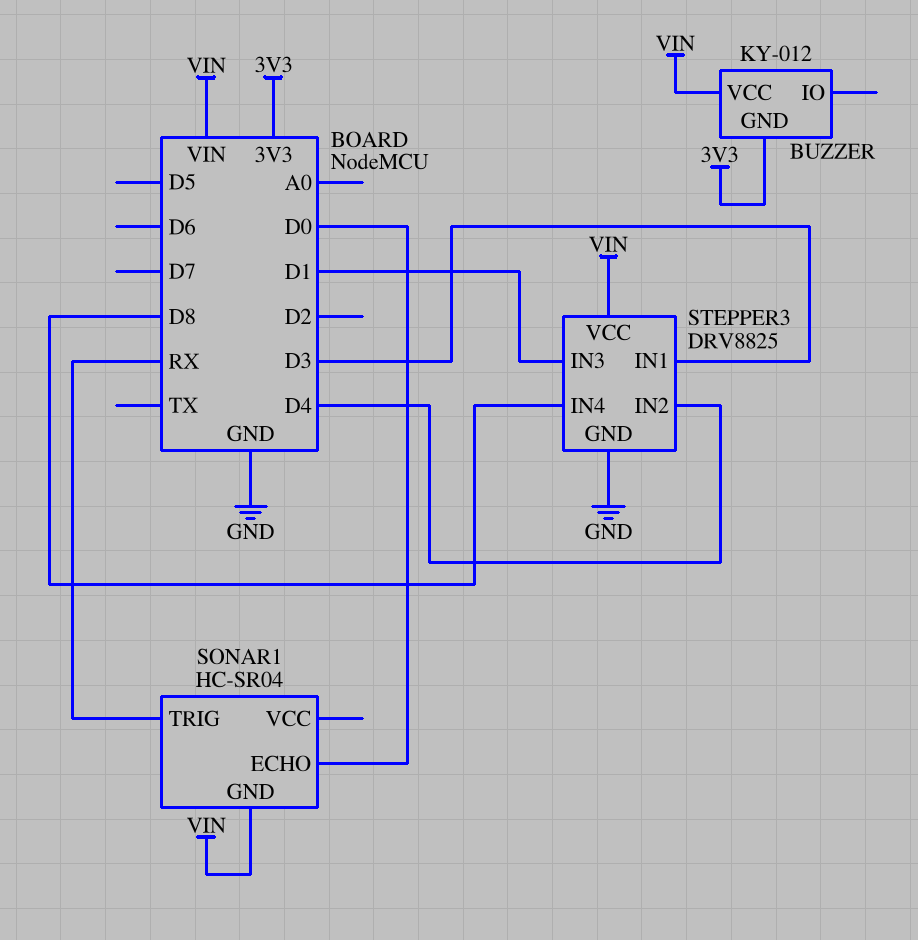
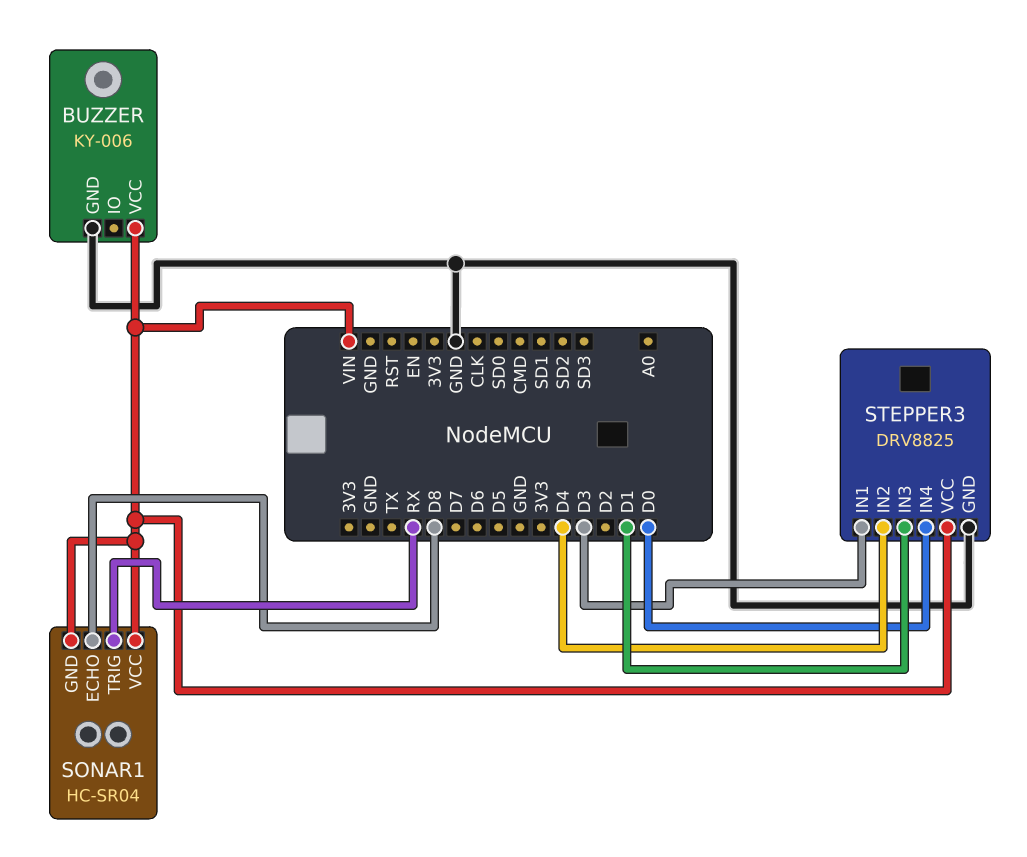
BUZZER: KY-012 -> KY-006
BUZZER pin GND: 3V3 -> GND
SONAR1 pin ECHO: D0 -> D8
SONAR1 pin VCC: none -> VIN
STEPPER3 pin IN4: D8 -> D0

